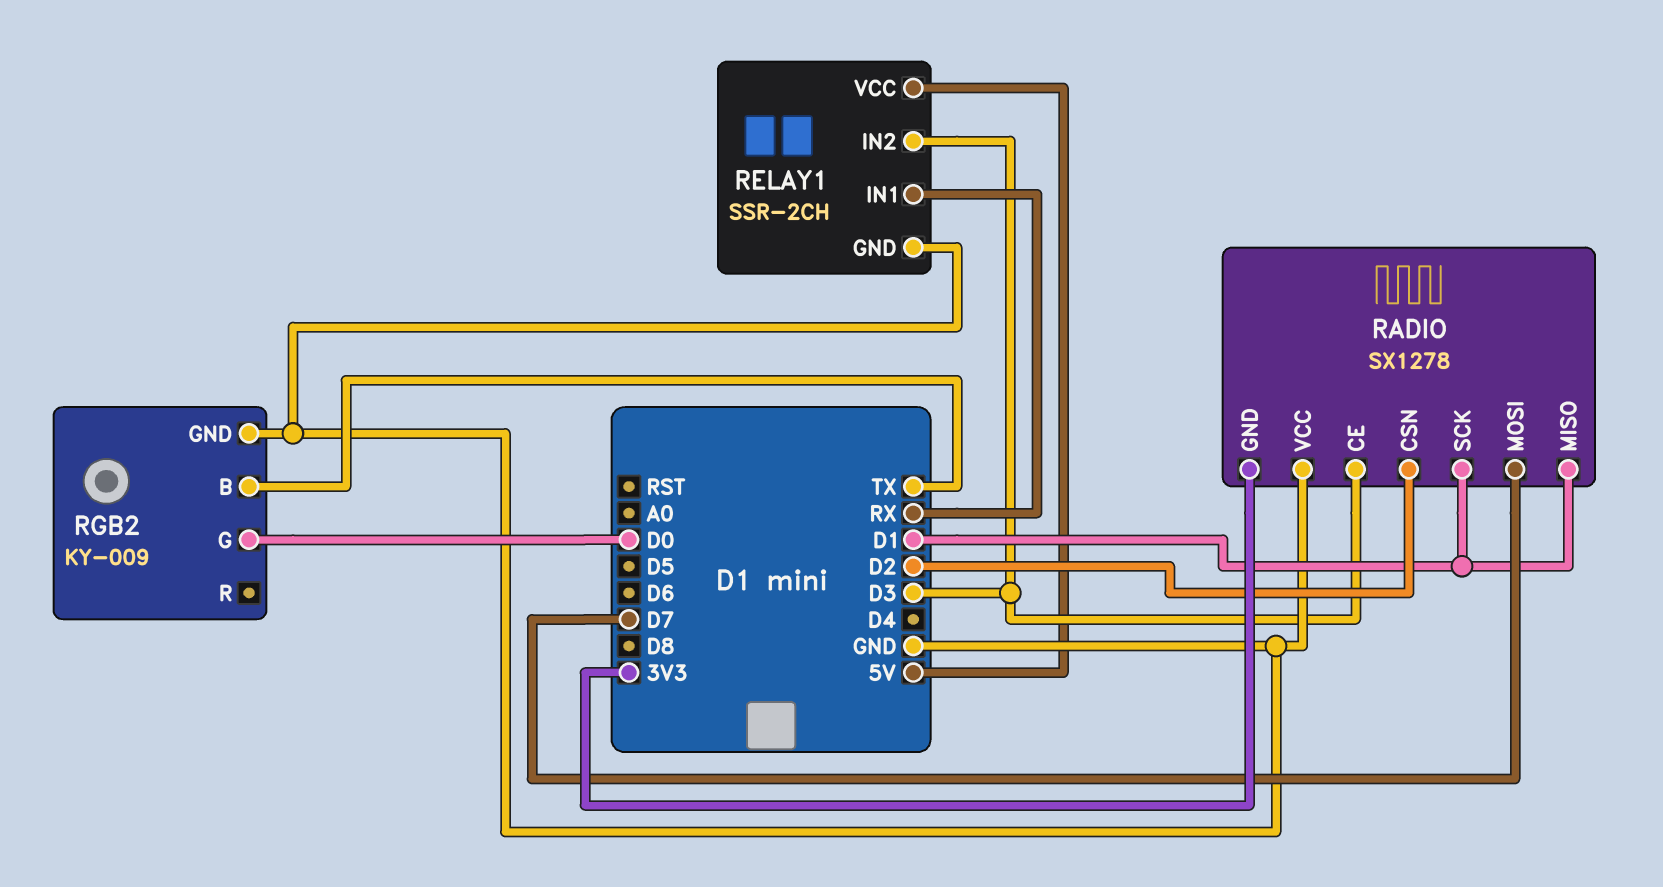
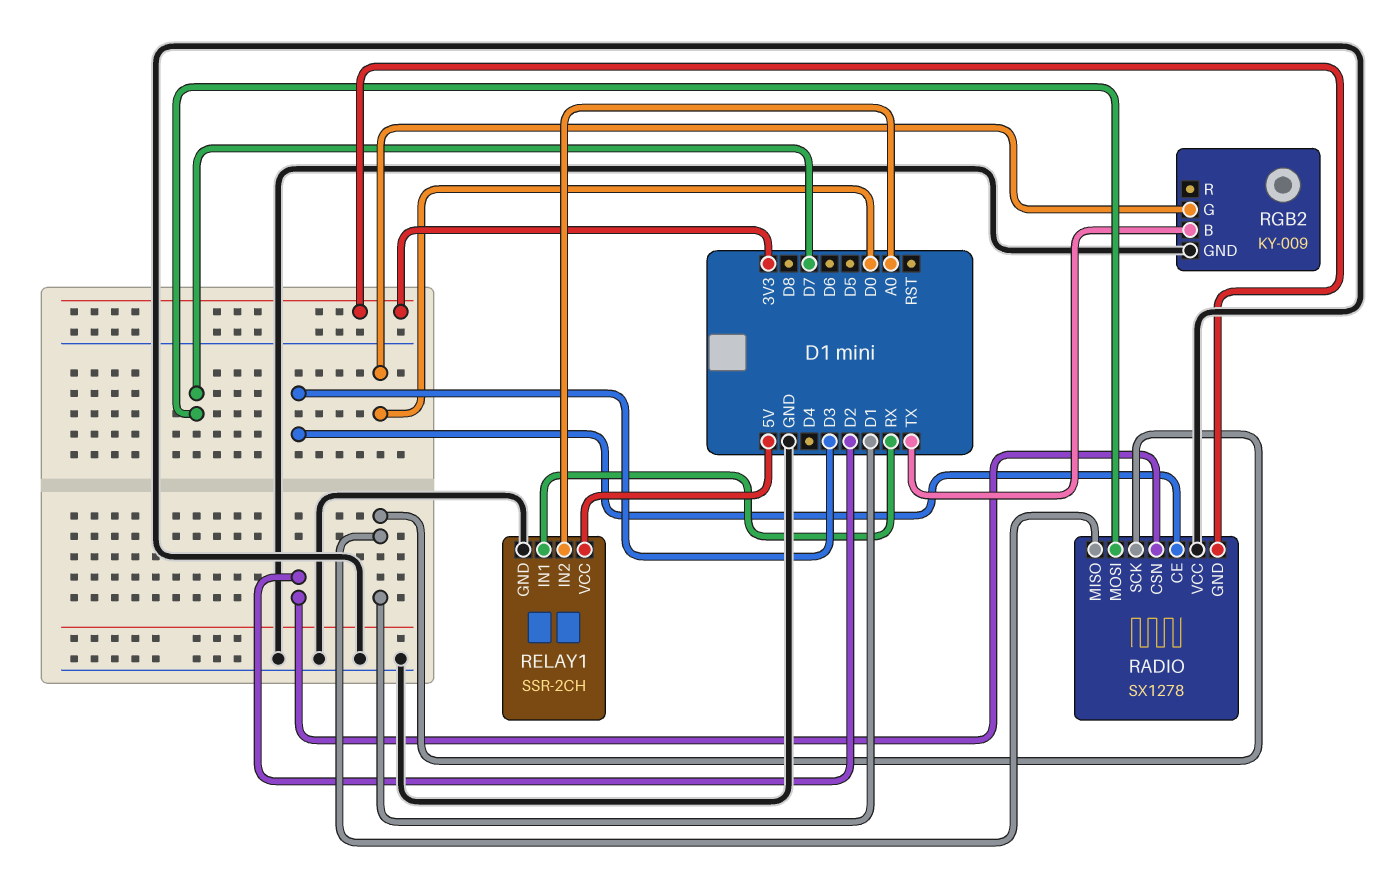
RELAY1 pin IN2: D3 -> A0

